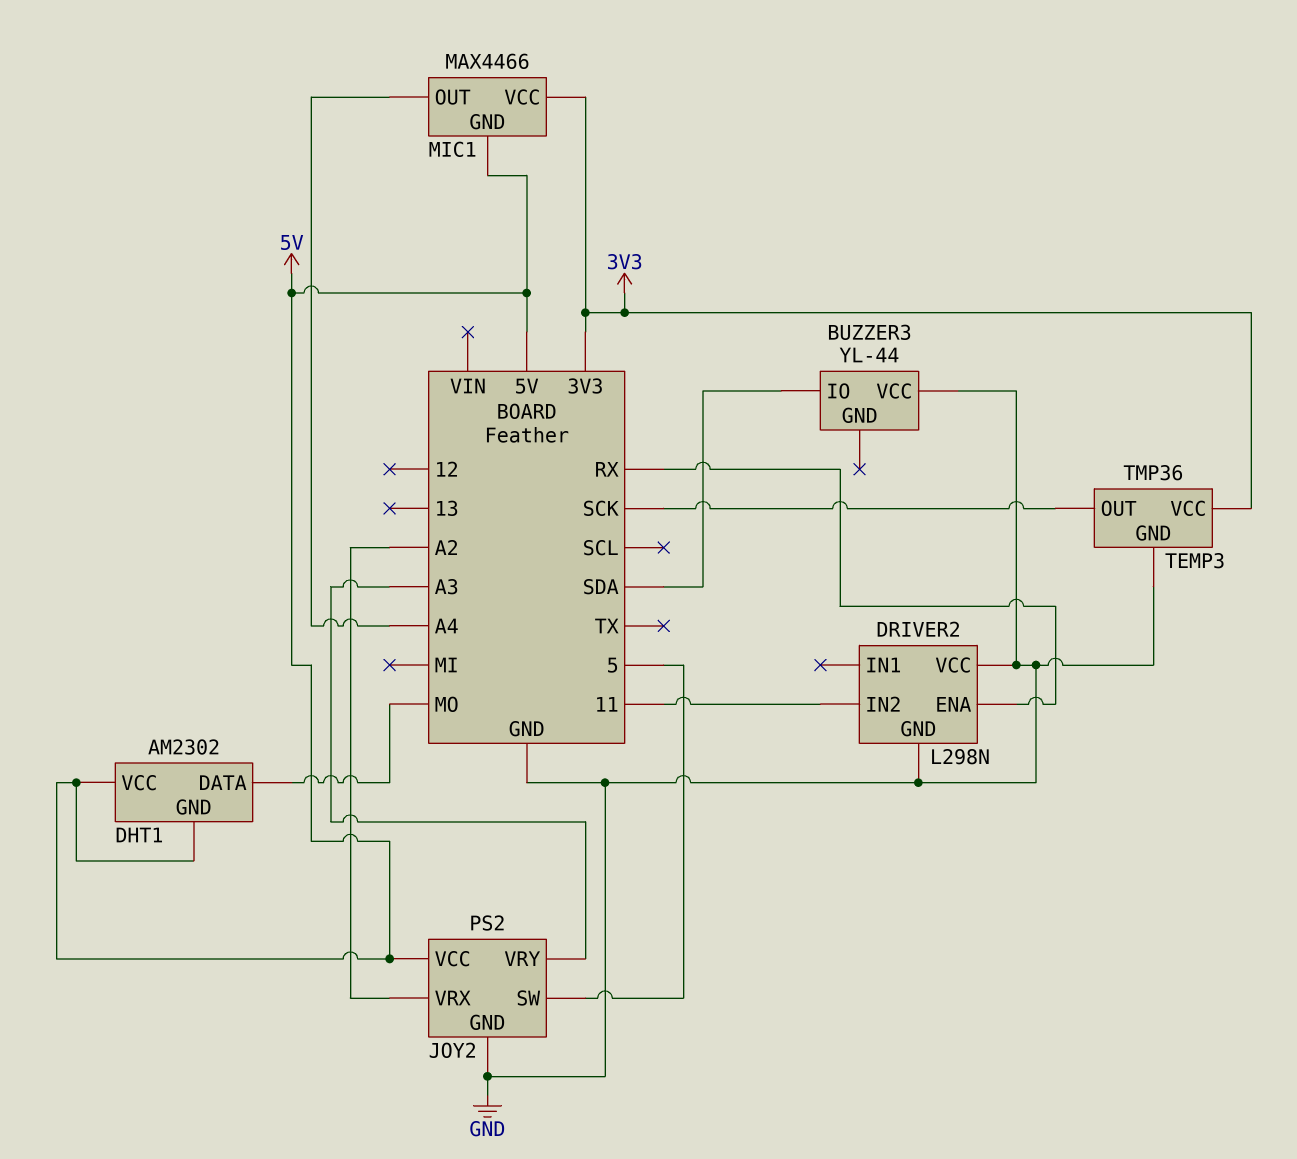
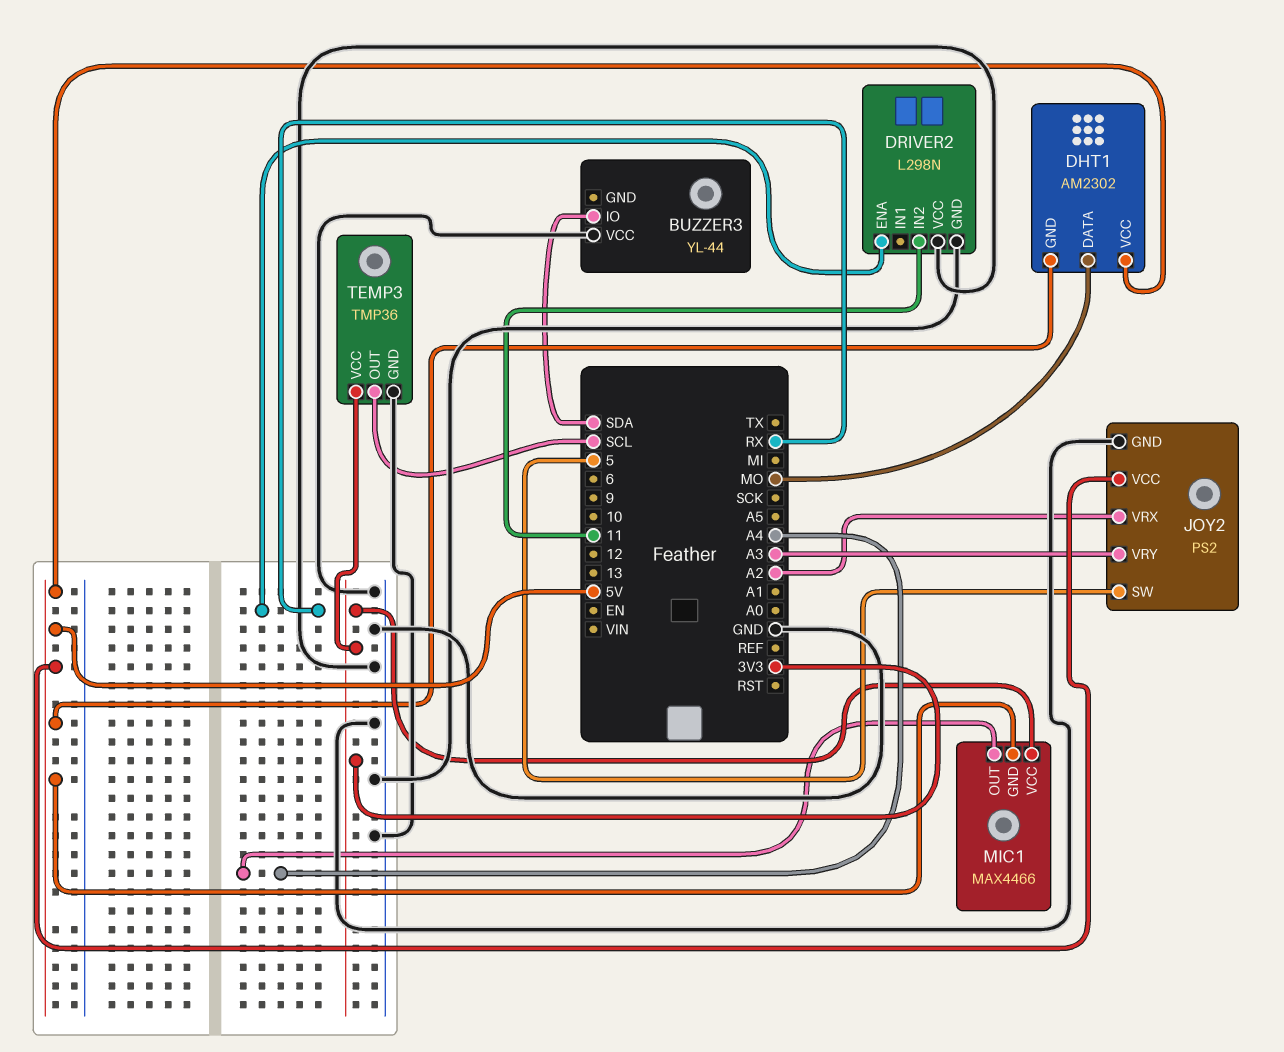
TEMP3 pin OUT: SCK -> SCL

